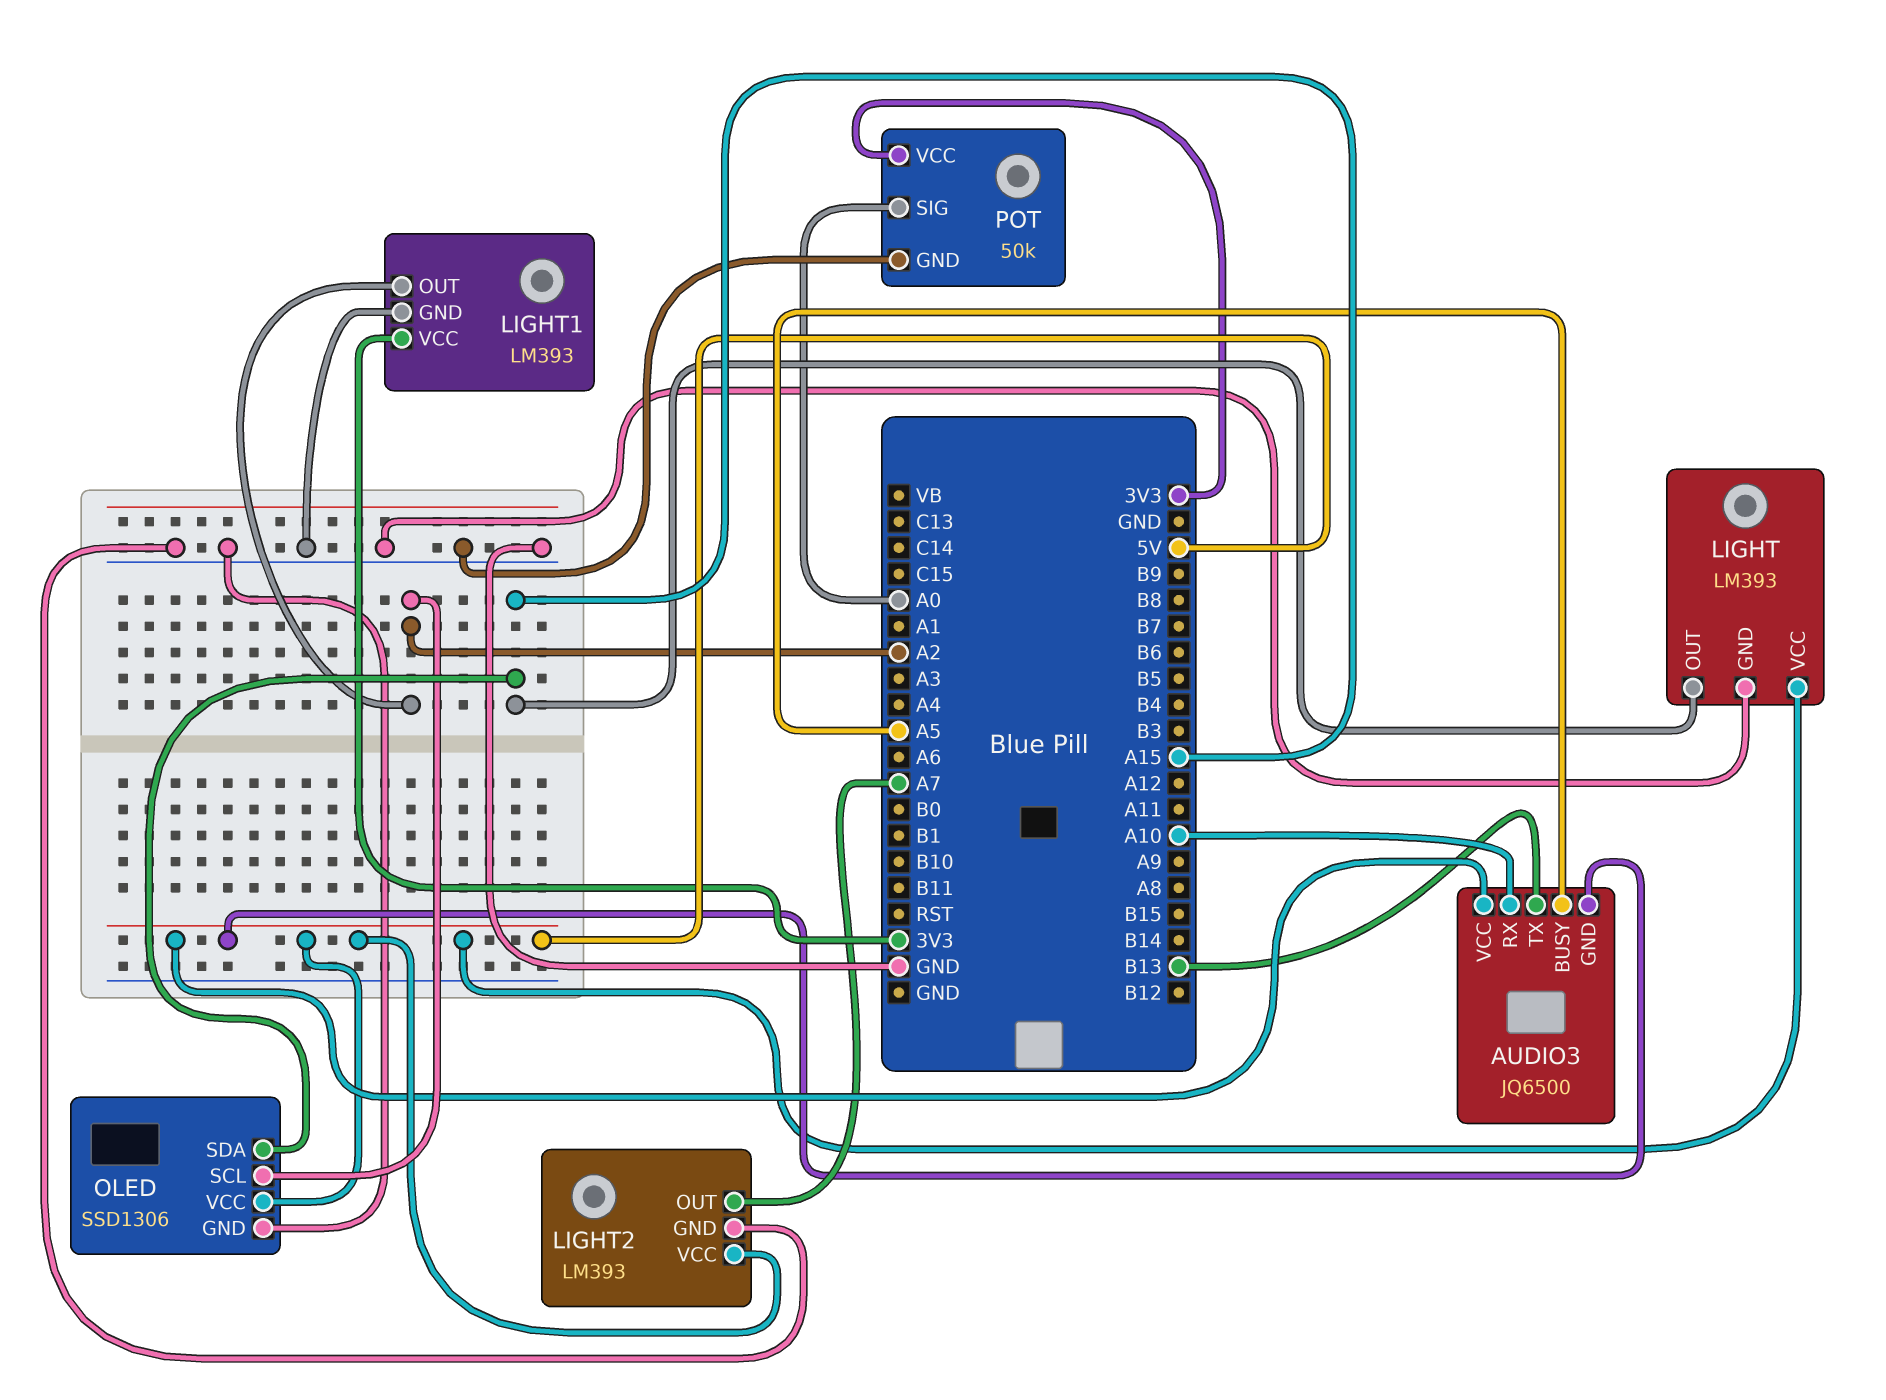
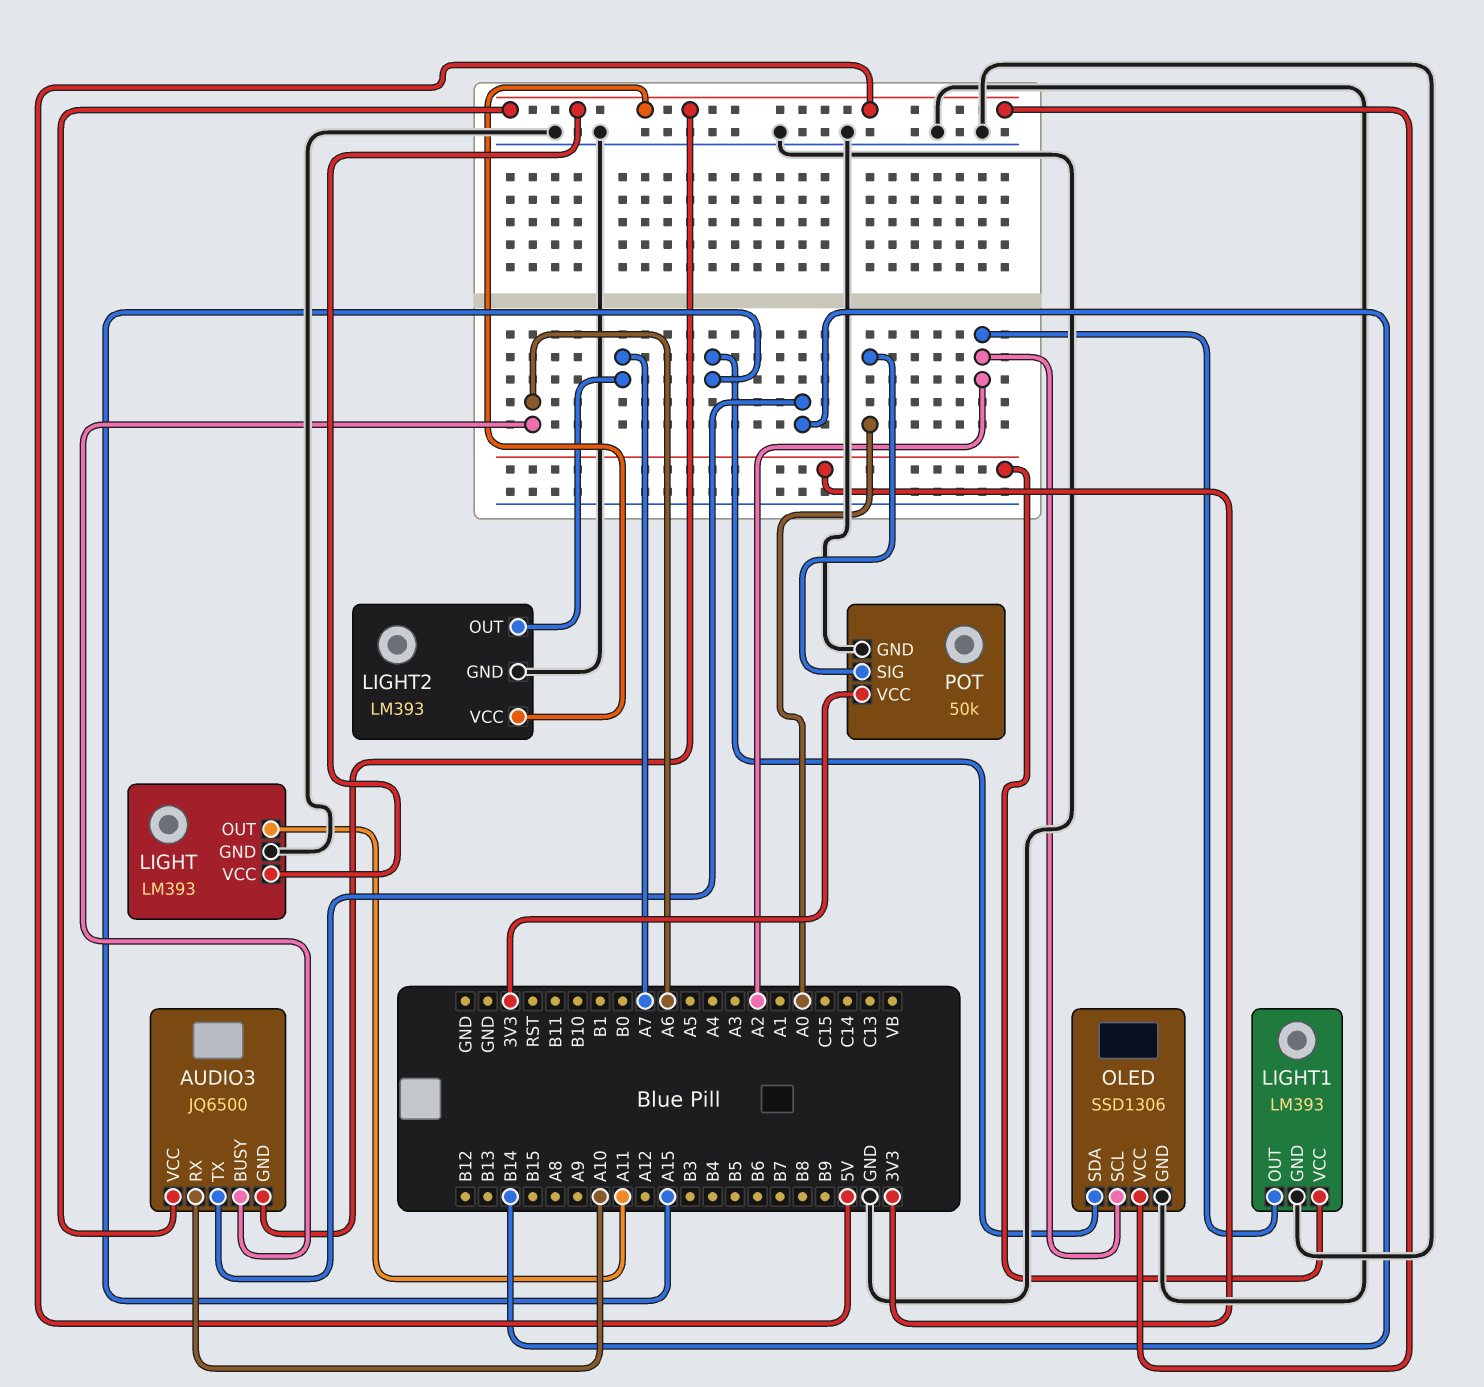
AUDIO3 pin BUSY: A5 -> A6
AUDIO3 pin TX: B13 -> B14
LIGHT pin OUT: A15 -> A11

